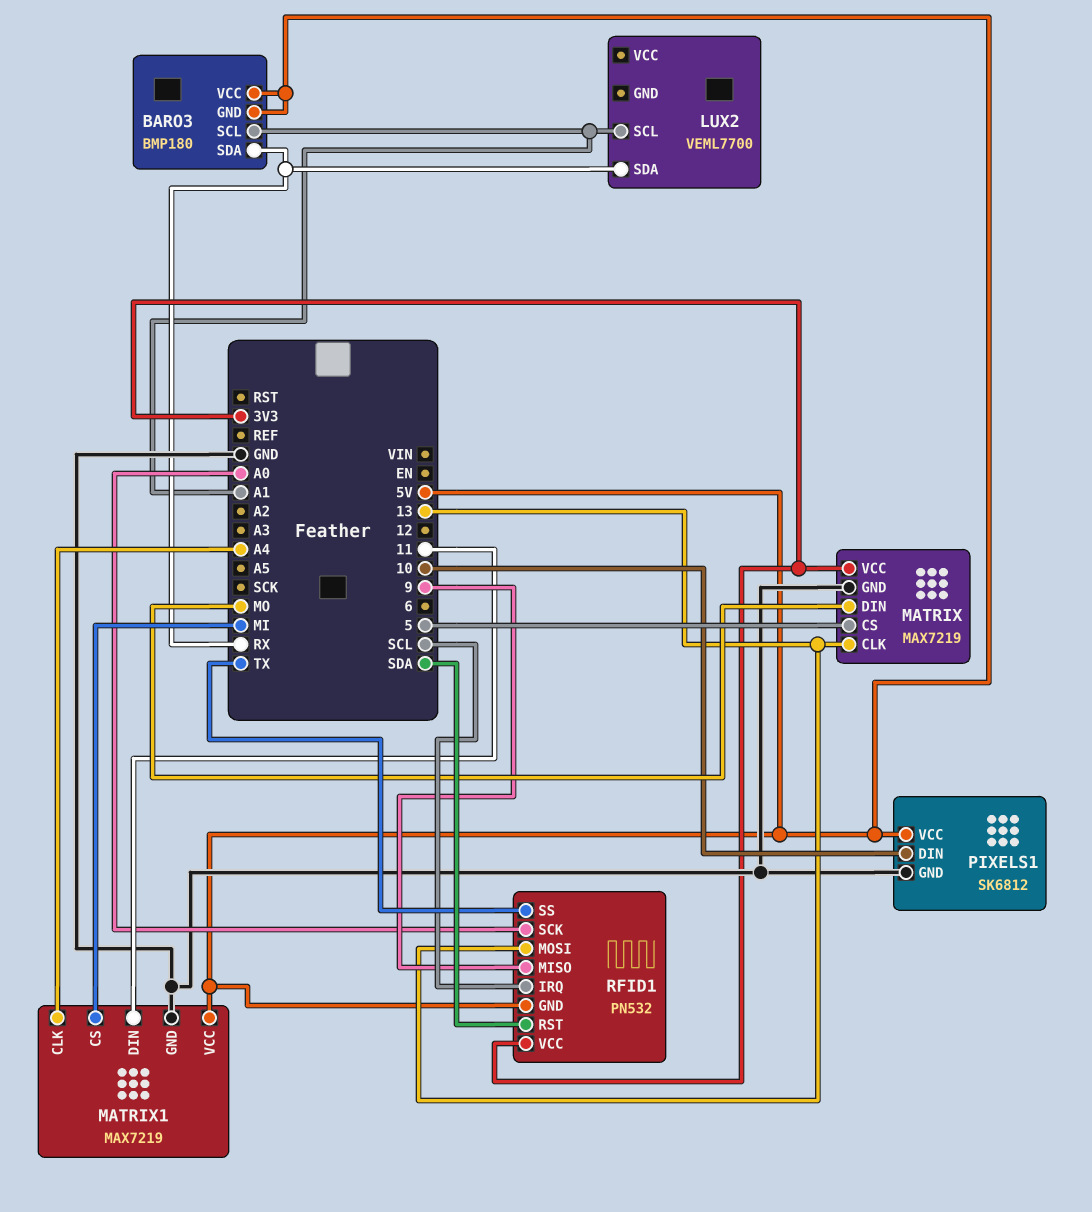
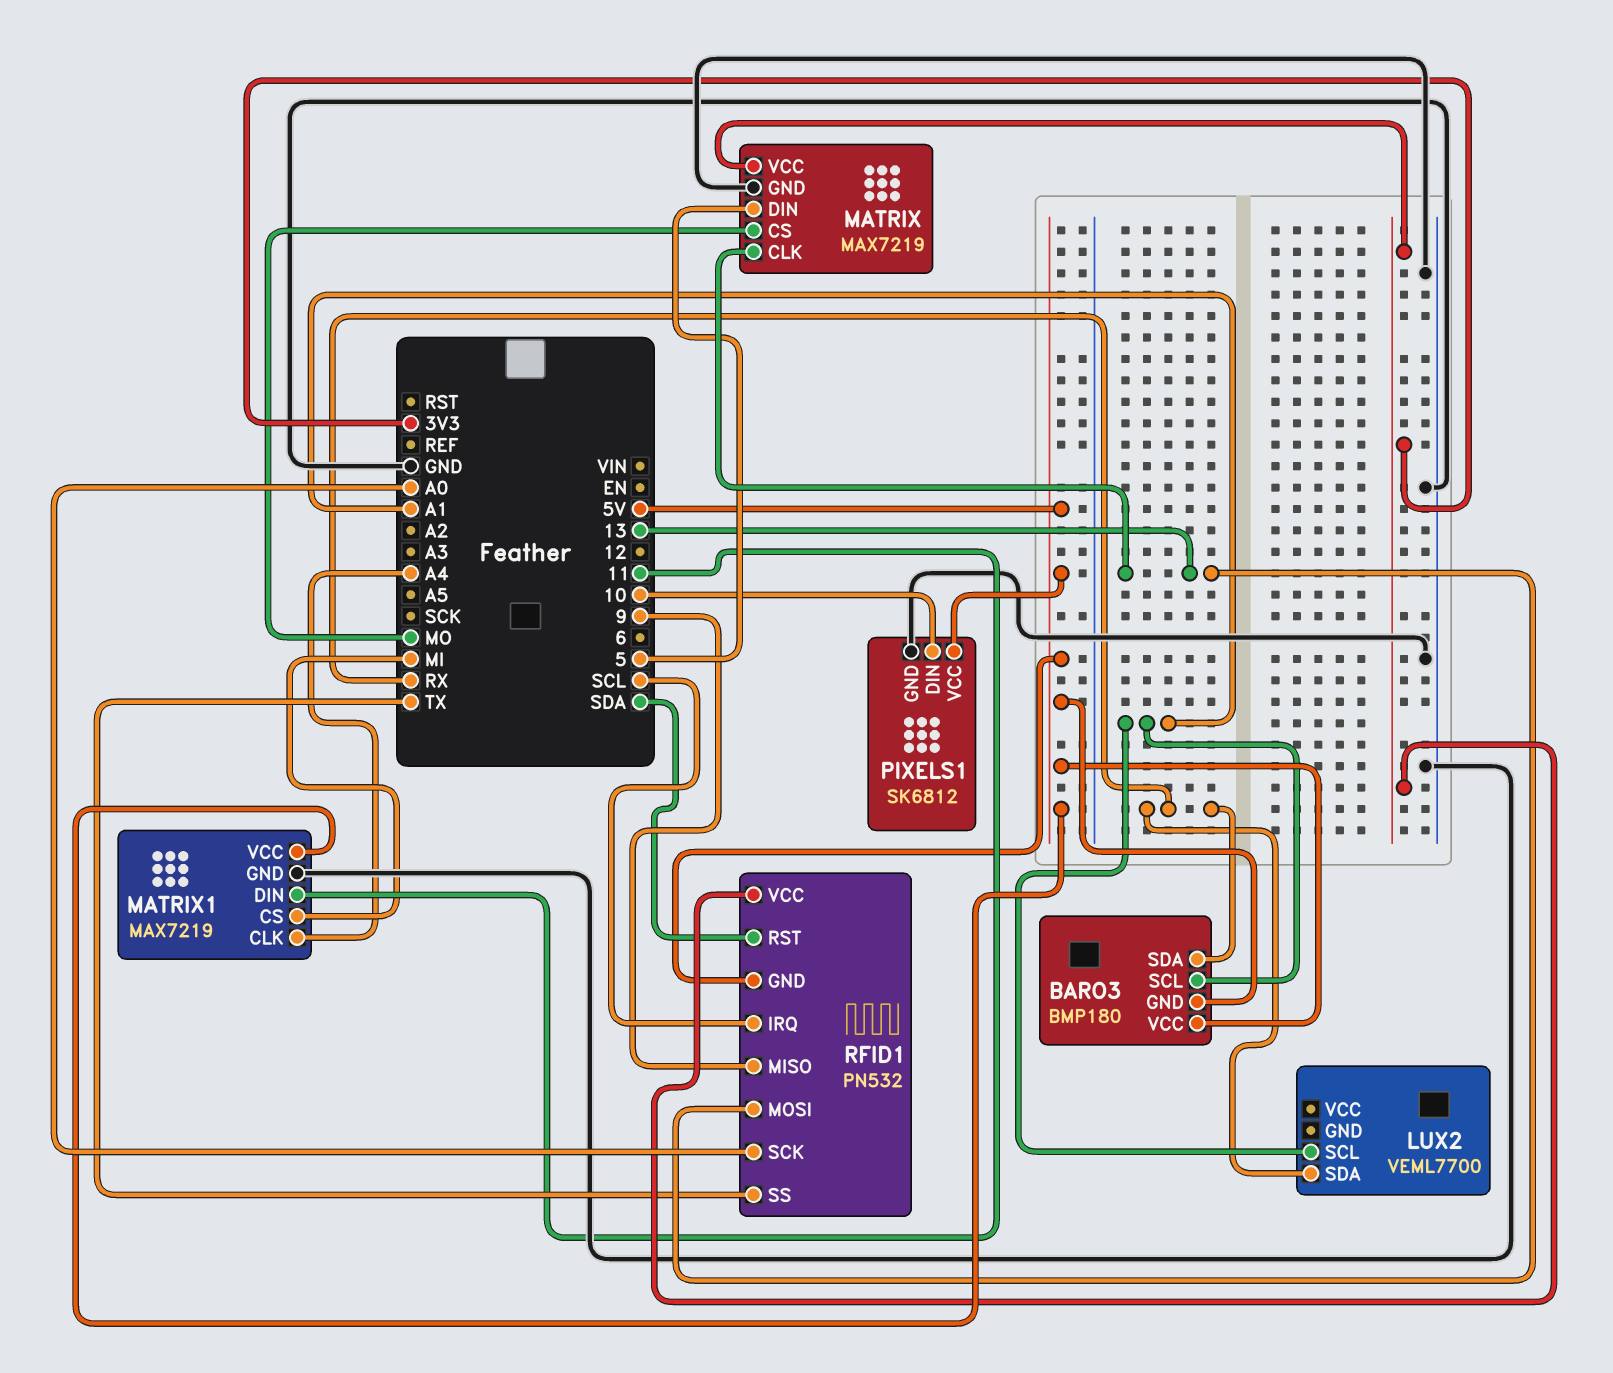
MATRIX pin CS: 5 -> MO
MATRIX pin DIN: MO -> 5

